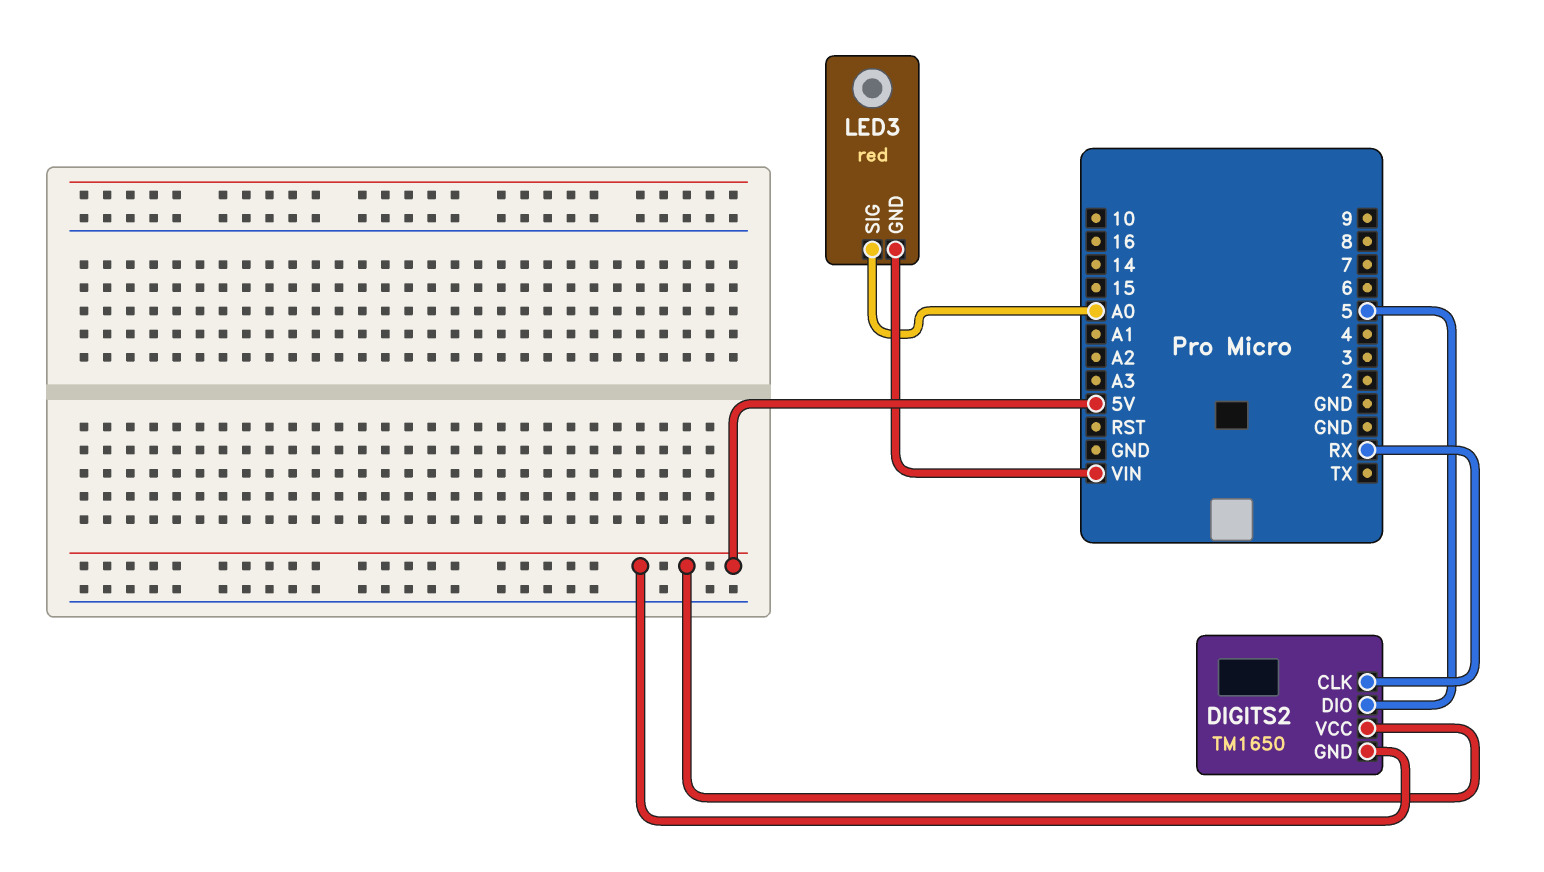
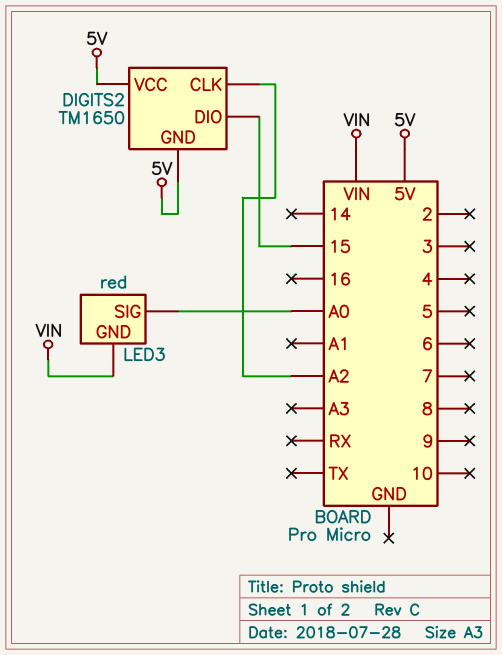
DIGITS2 pin CLK: RX -> A2
DIGITS2 pin DIO: 5 -> 15

